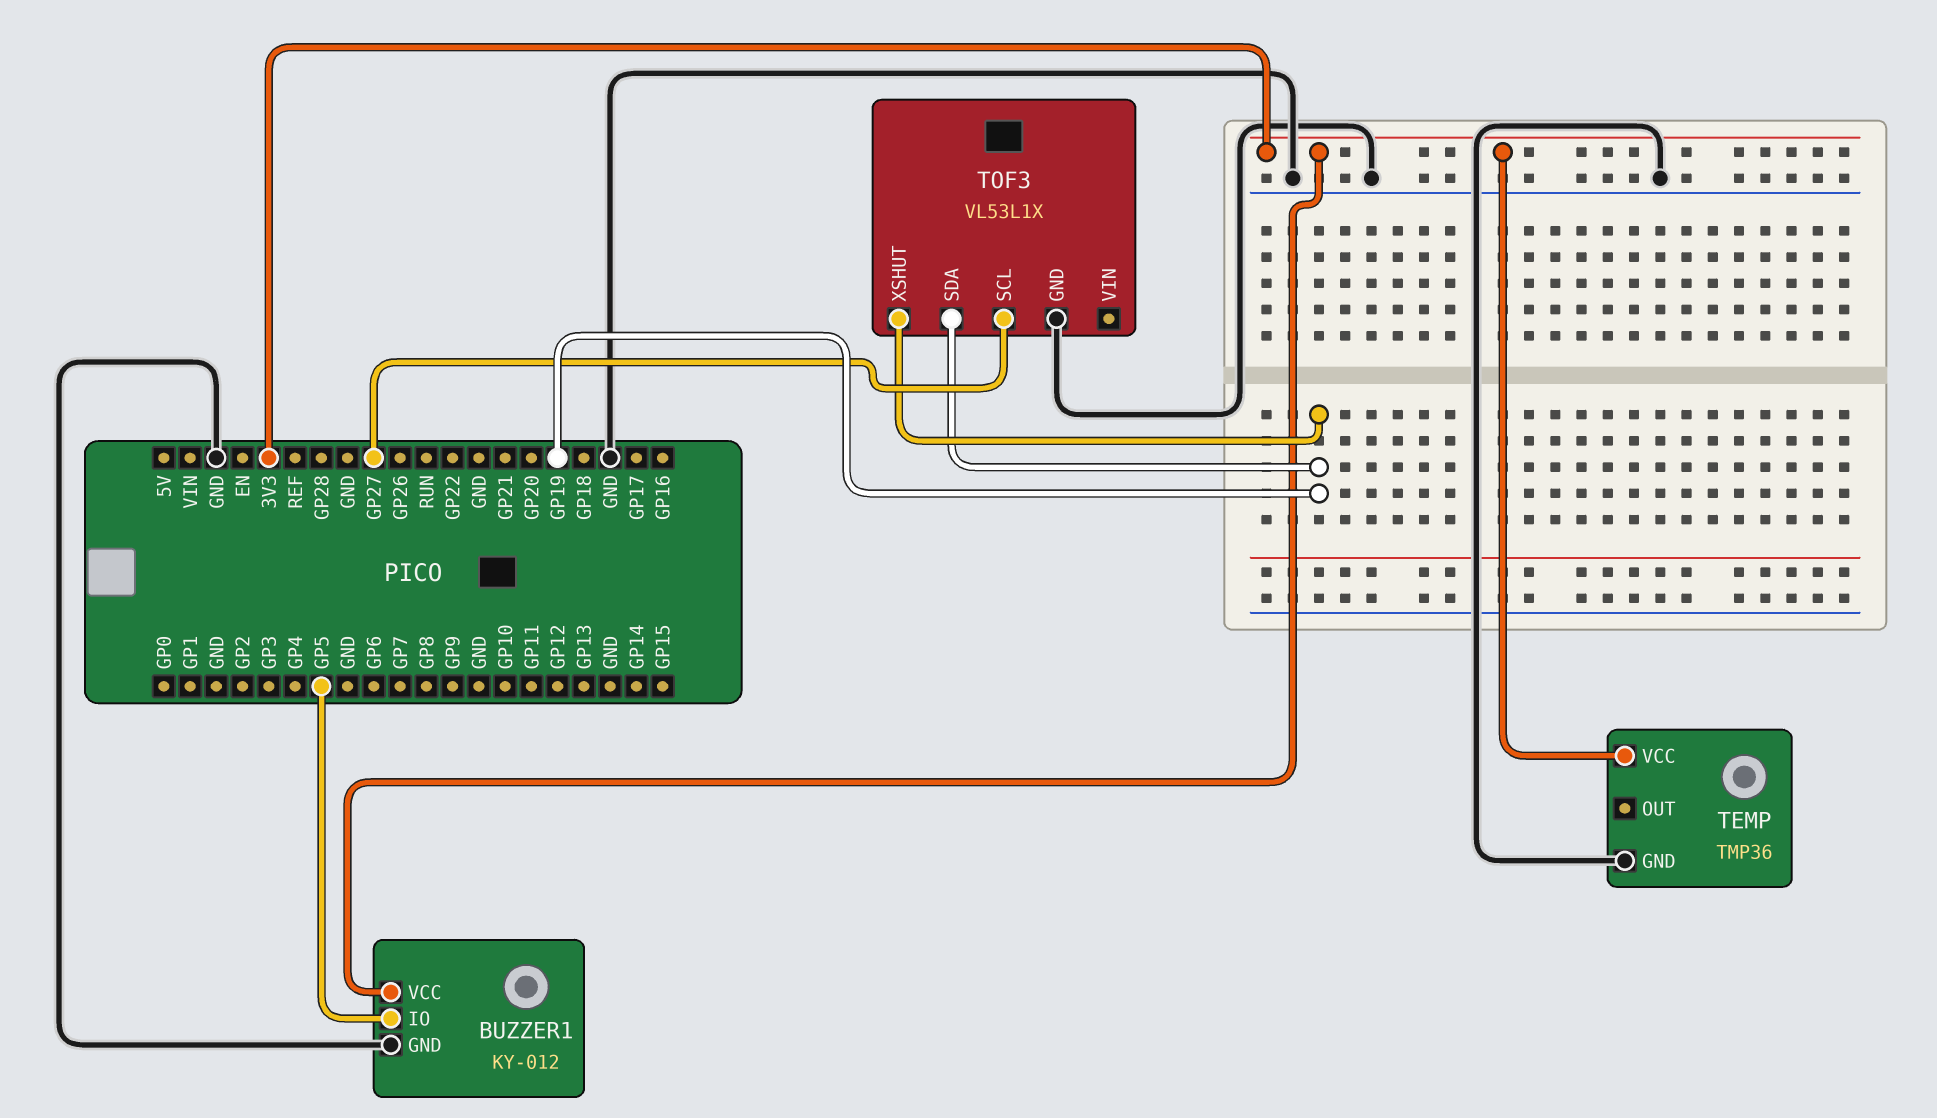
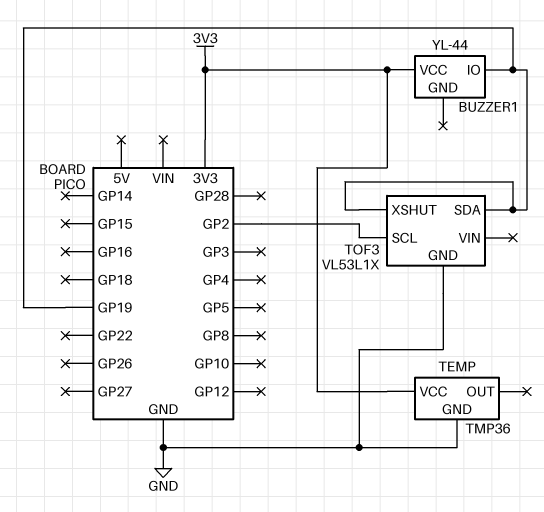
BUZZER1: KY-012 -> YL-44
BUZZER1 pin GND: GND -> none
BUZZER1 pin IO: GP5 -> GP19
TOF3 pin SCL: GP27 -> GP2

